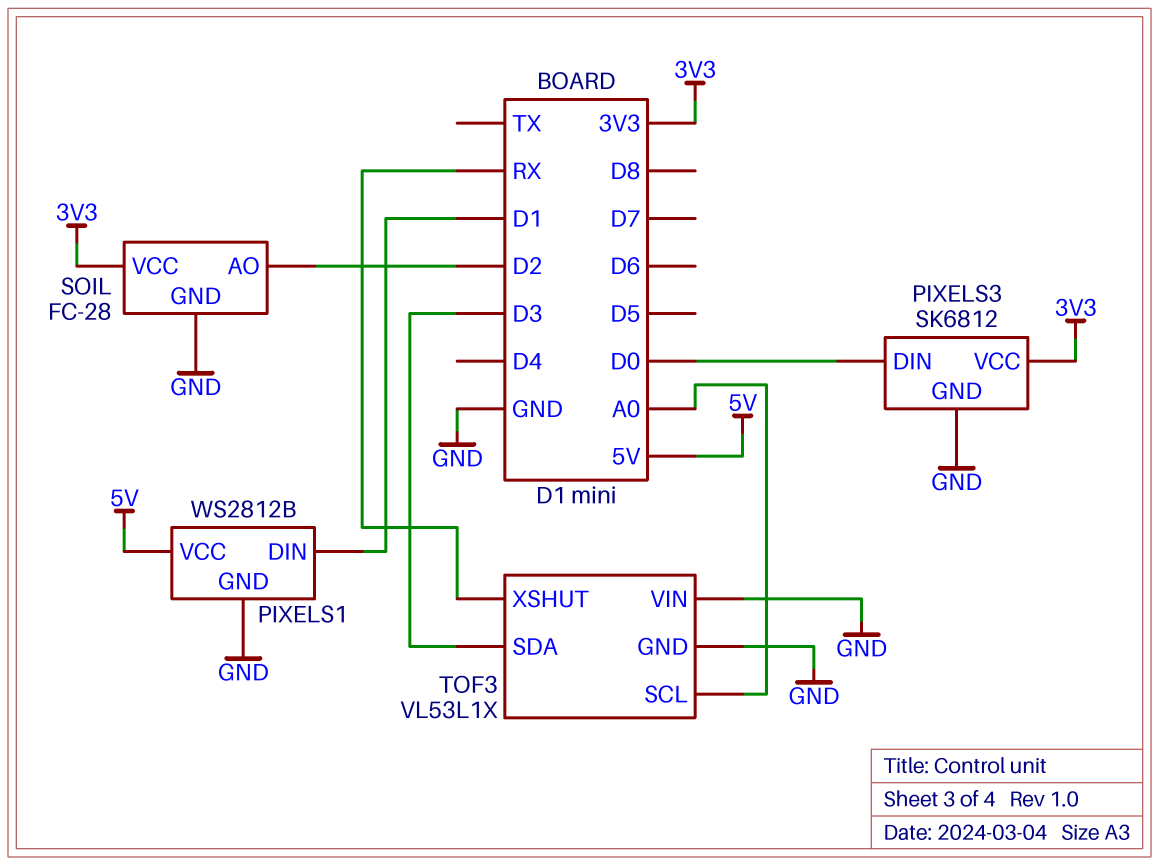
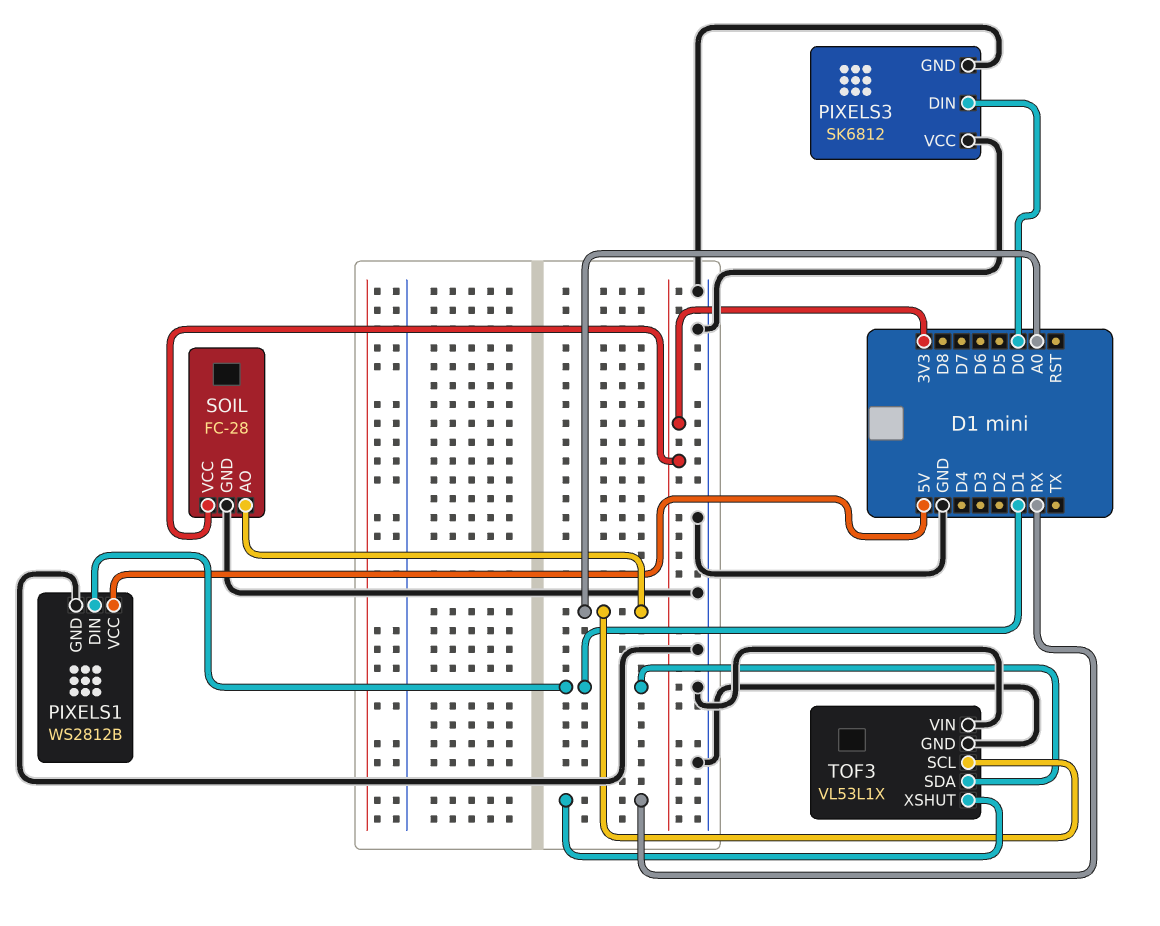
PIXELS3 pin VCC: 3V3 -> GND
SOIL pin AO: D2 -> A0
TOF3 pin SDA: D3 -> D1

